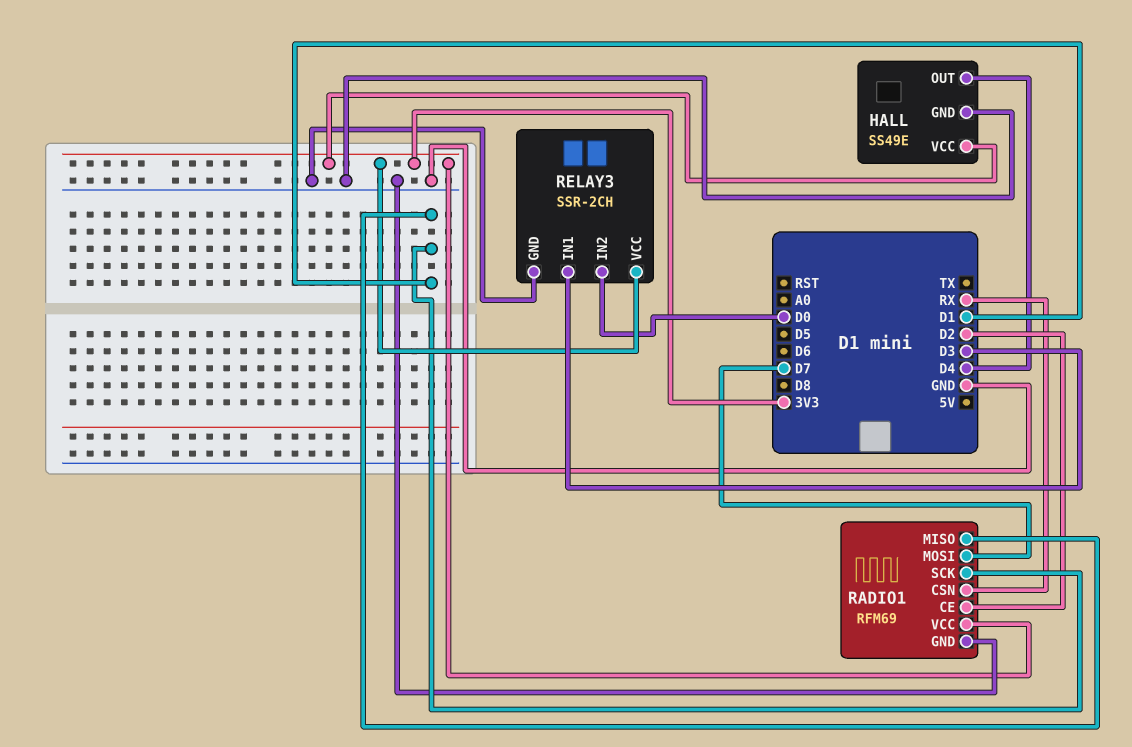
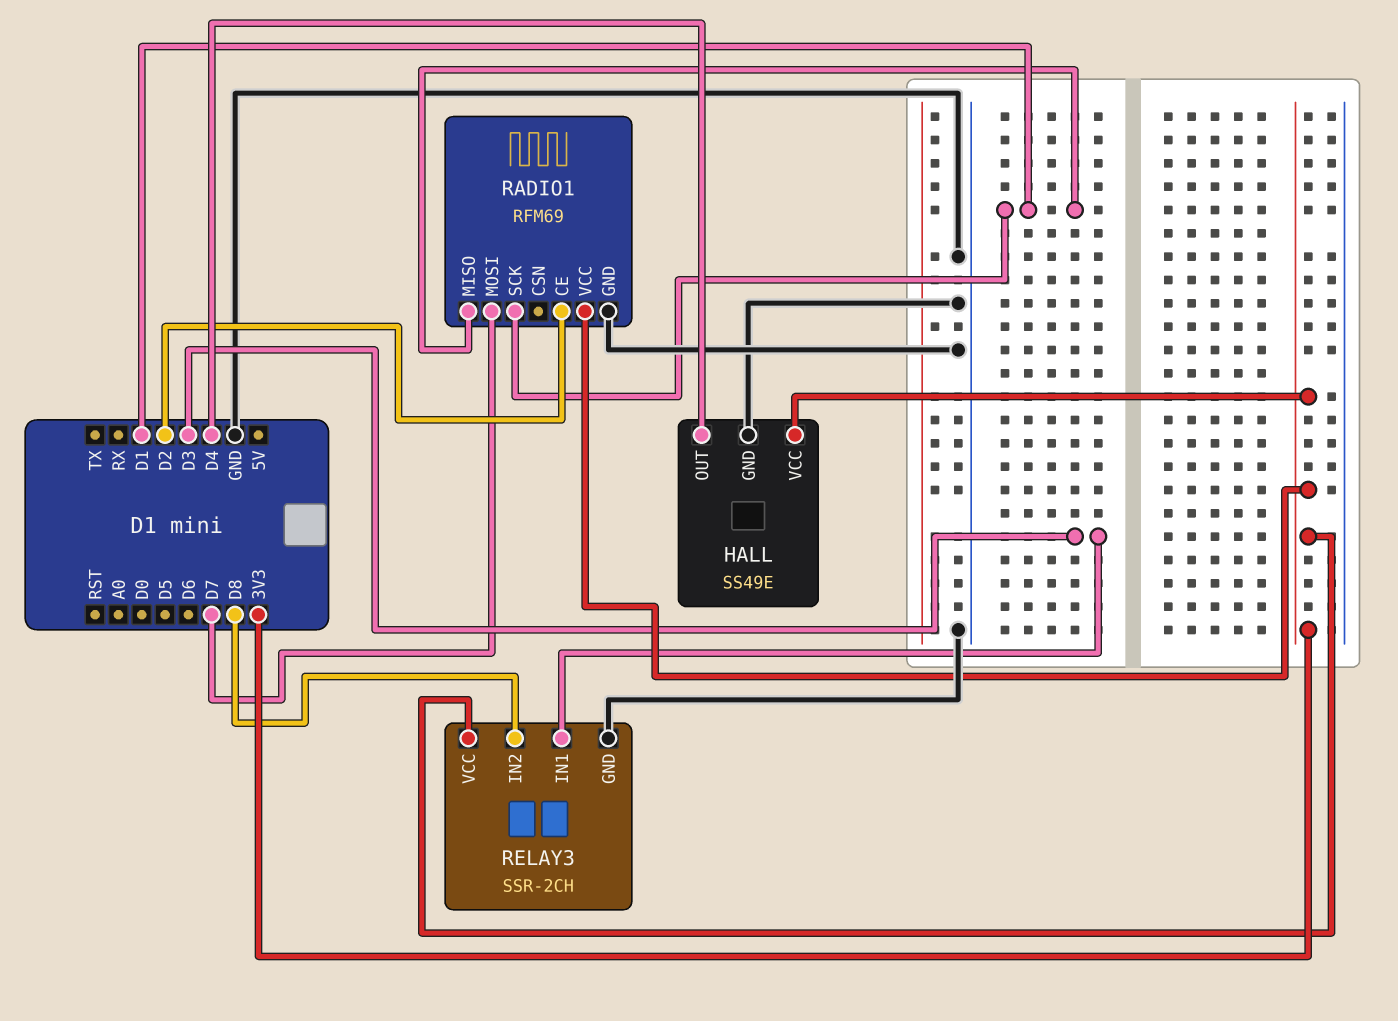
RADIO1 pin CSN: RX -> none
RELAY3 pin IN2: D0 -> D8

